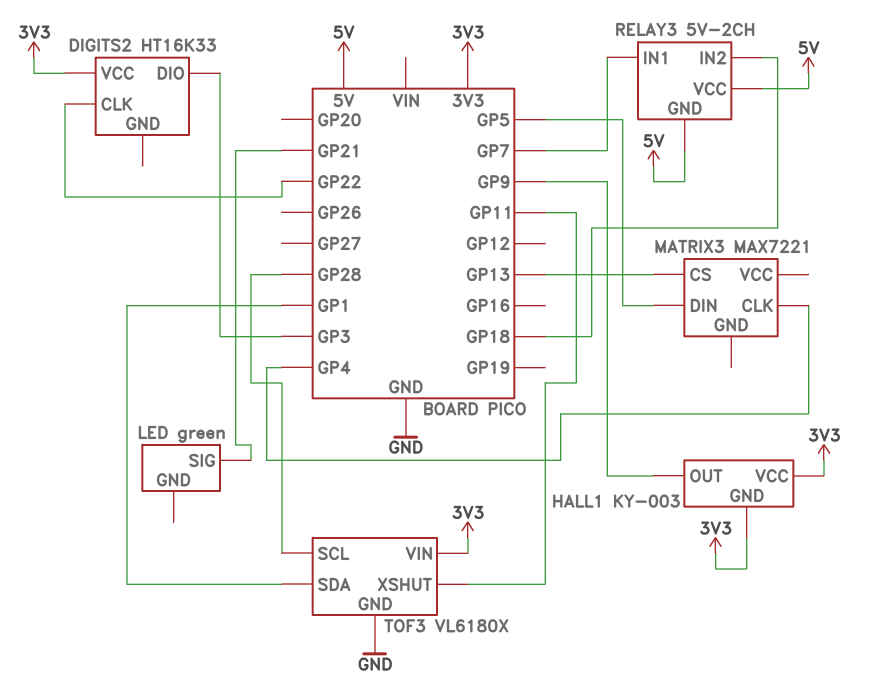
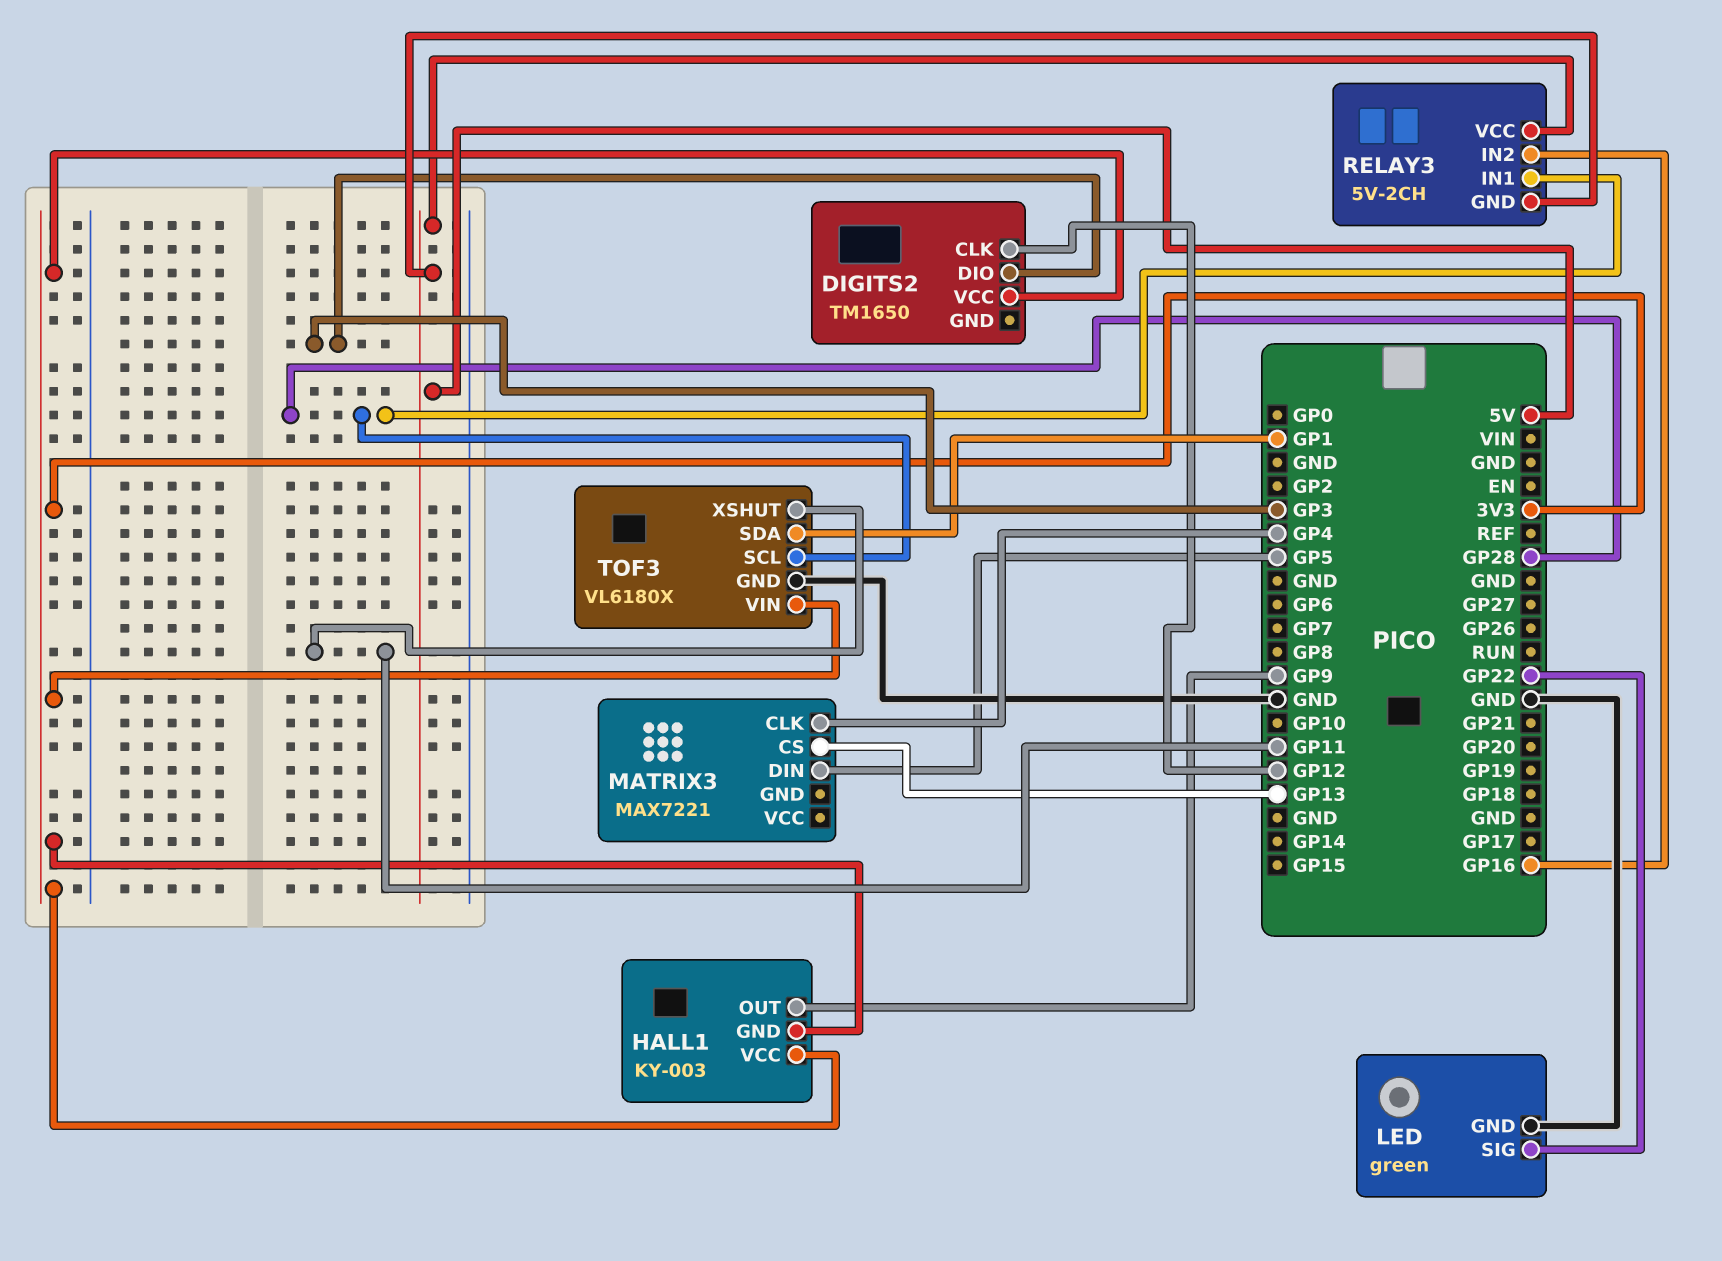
DIGITS2: HT16K33 -> TM1650
DIGITS2 pin CLK: GP22 -> GP12
LED pin GND: none -> GND
LED pin SIG: GP21 -> GP22
RELAY3 pin IN1: GP7 -> GP28
RELAY3 pin IN2: GP18 -> GP16

